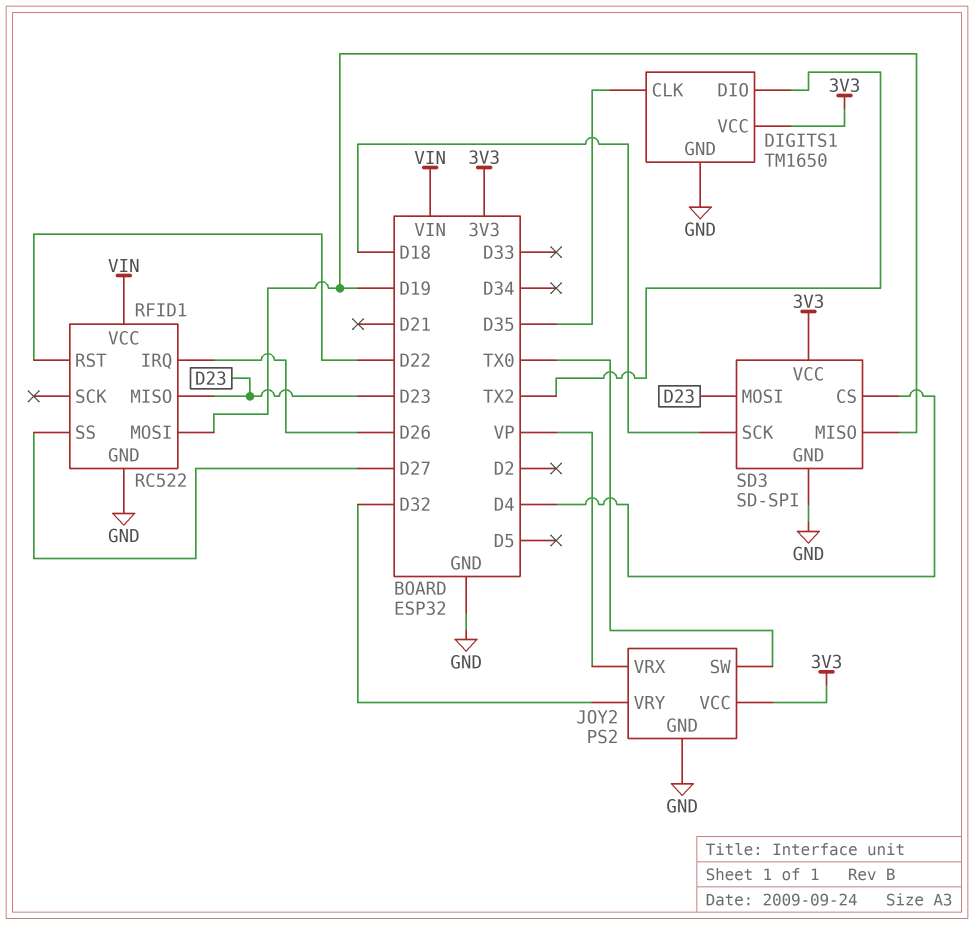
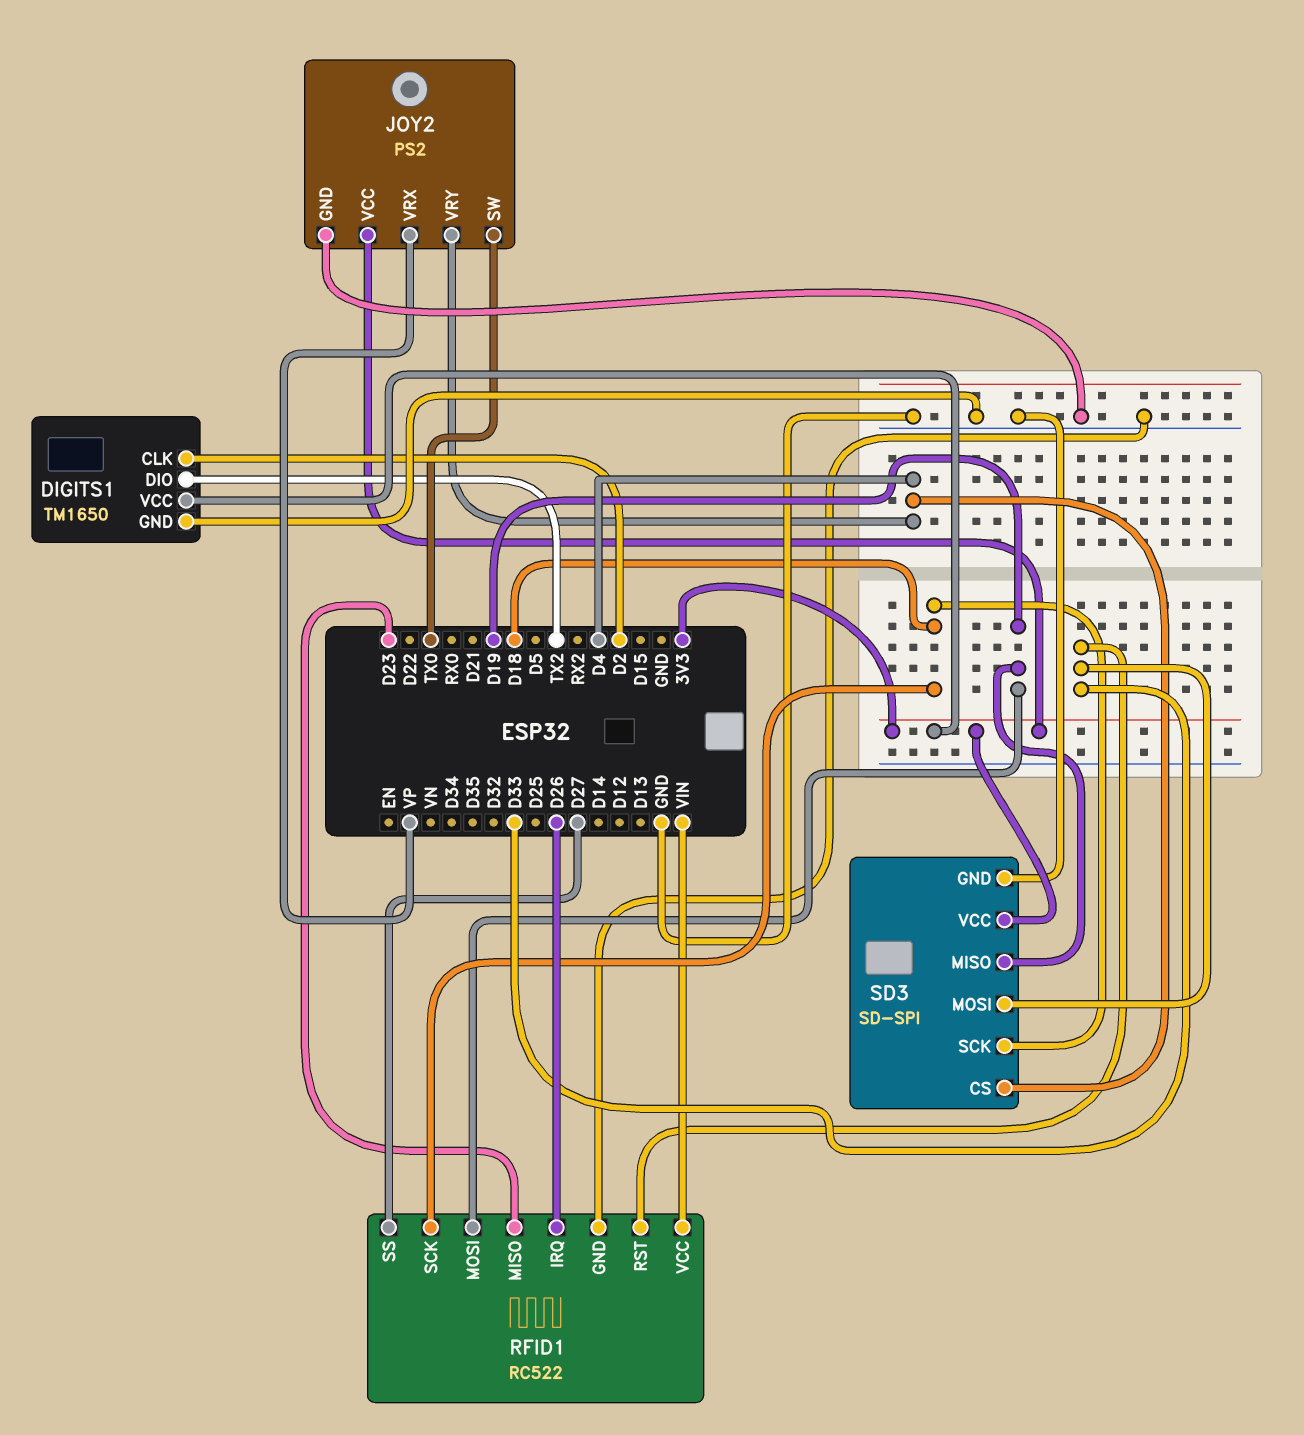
DIGITS1 pin CLK: D35 -> D2
JOY2 pin VRY: D32 -> D4
RFID1 pin RST: D22 -> D33
RFID1 pin SCK: none -> D18
SD3 pin MOSI: D23 -> D33

